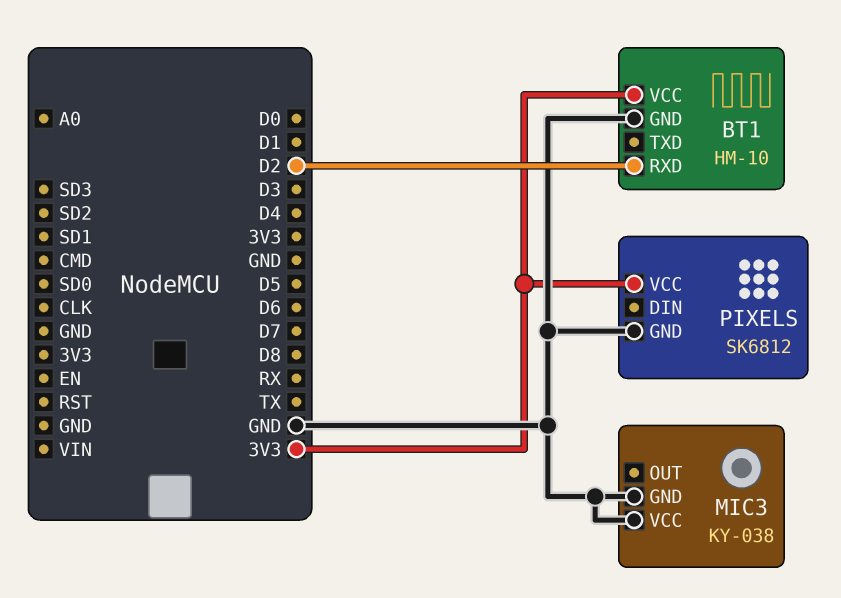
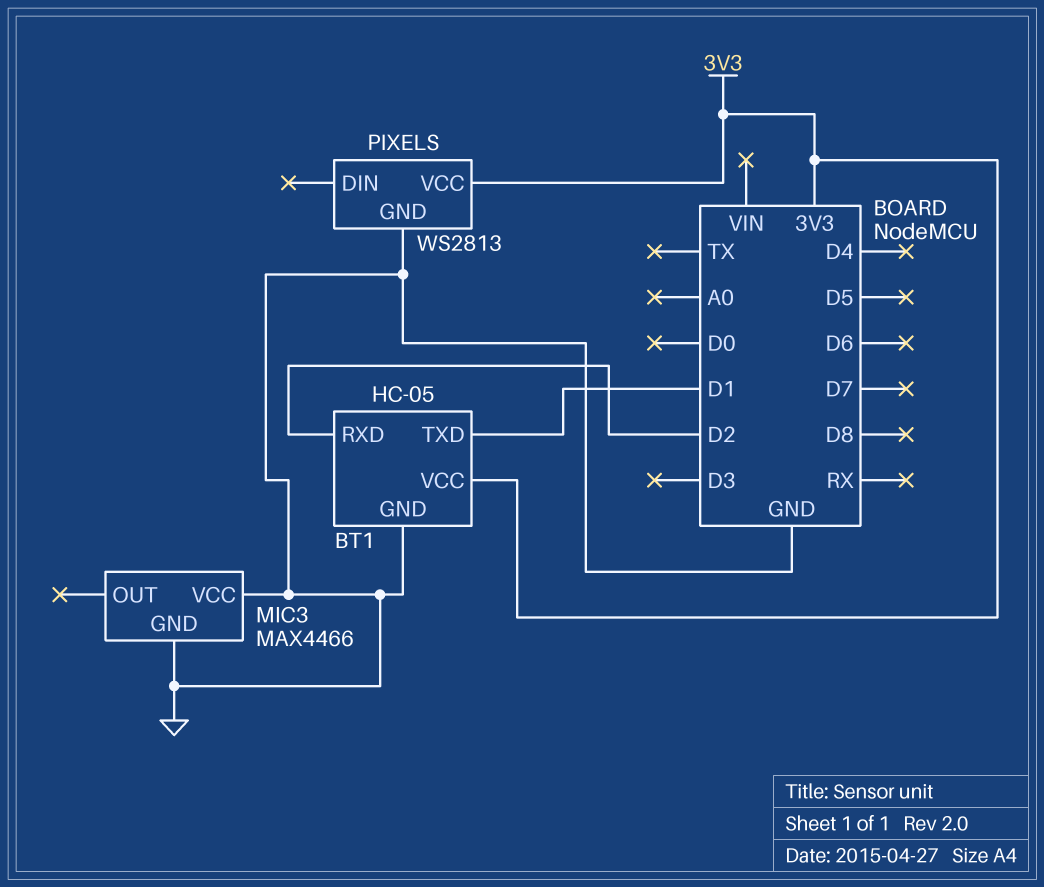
BT1: HM-10 -> HC-05
BT1 pin TXD: none -> D1
MIC3: KY-038 -> MAX4466
PIXELS: SK6812 -> WS2813

